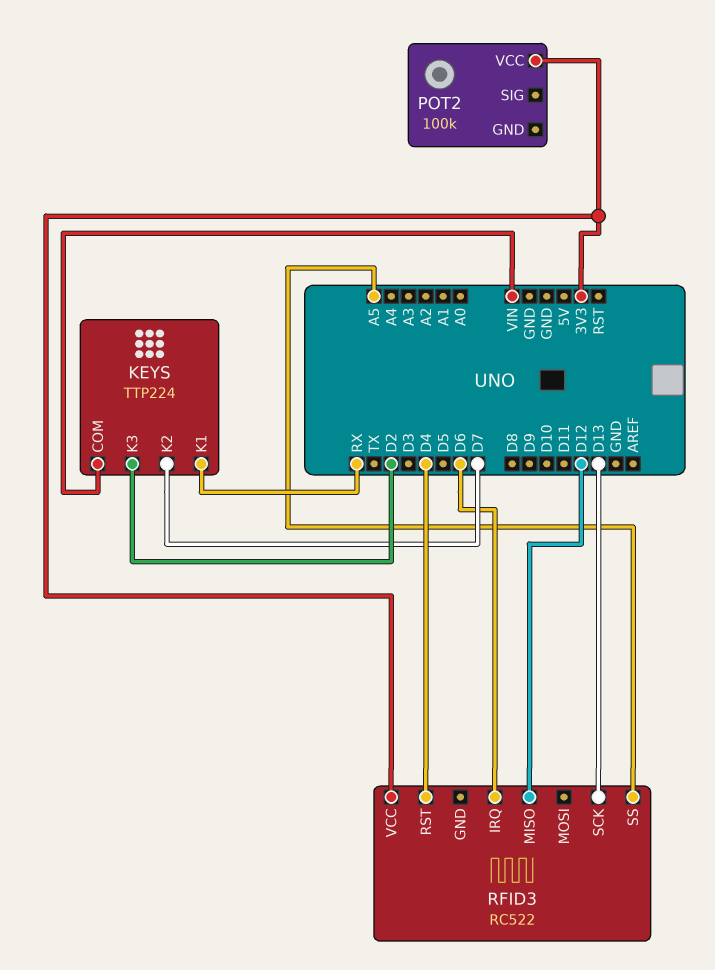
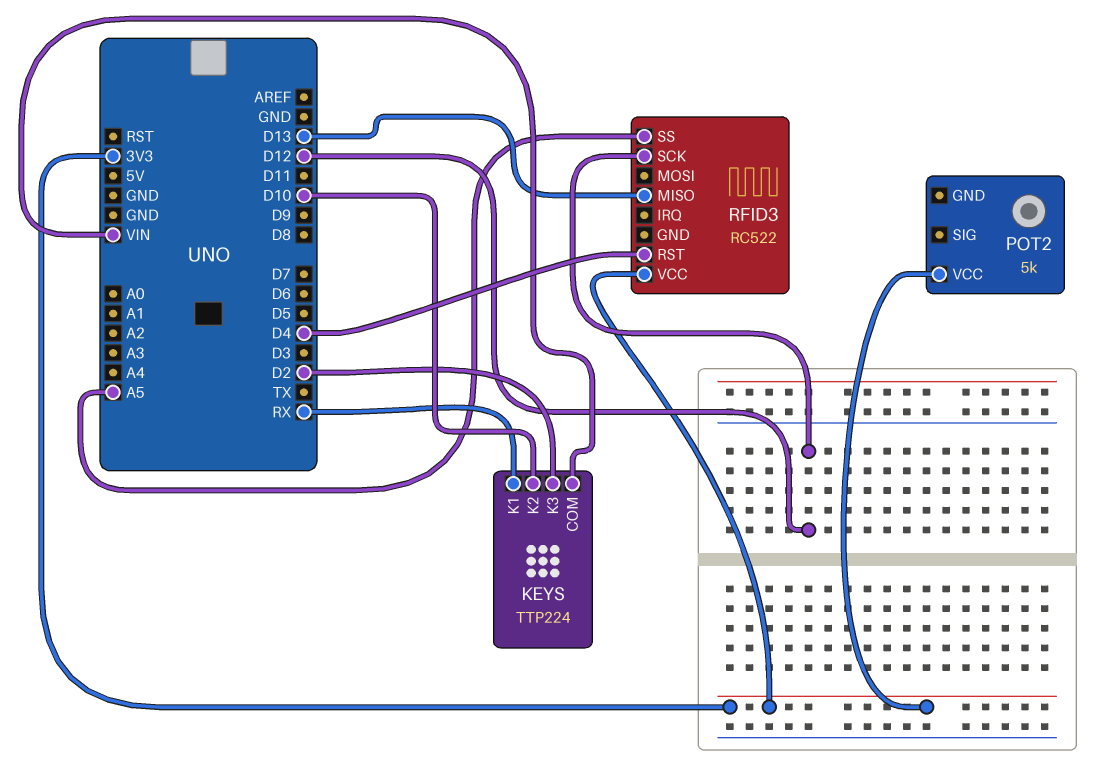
KEYS pin K2: D7 -> D10
POT2: 100k -> 5k
RFID3 pin IRQ: D6 -> none
RFID3 pin MISO: D12 -> D13
RFID3 pin SCK: D13 -> D12

